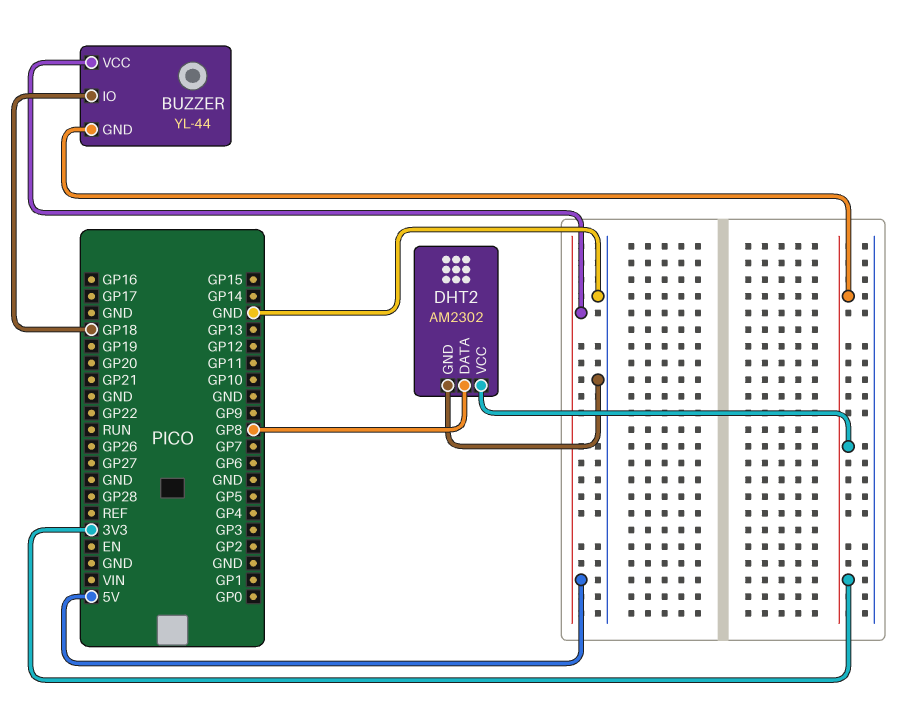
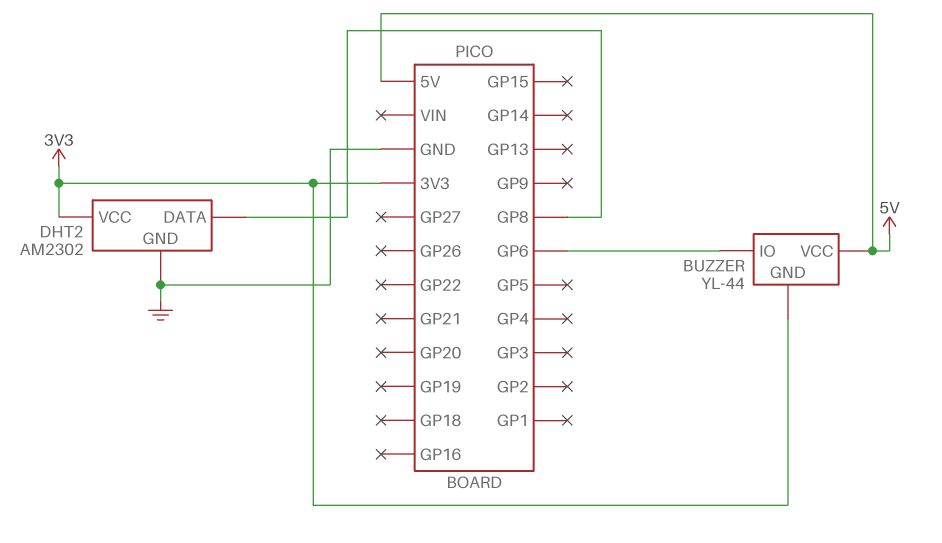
BUZZER pin IO: GP18 -> GP6

